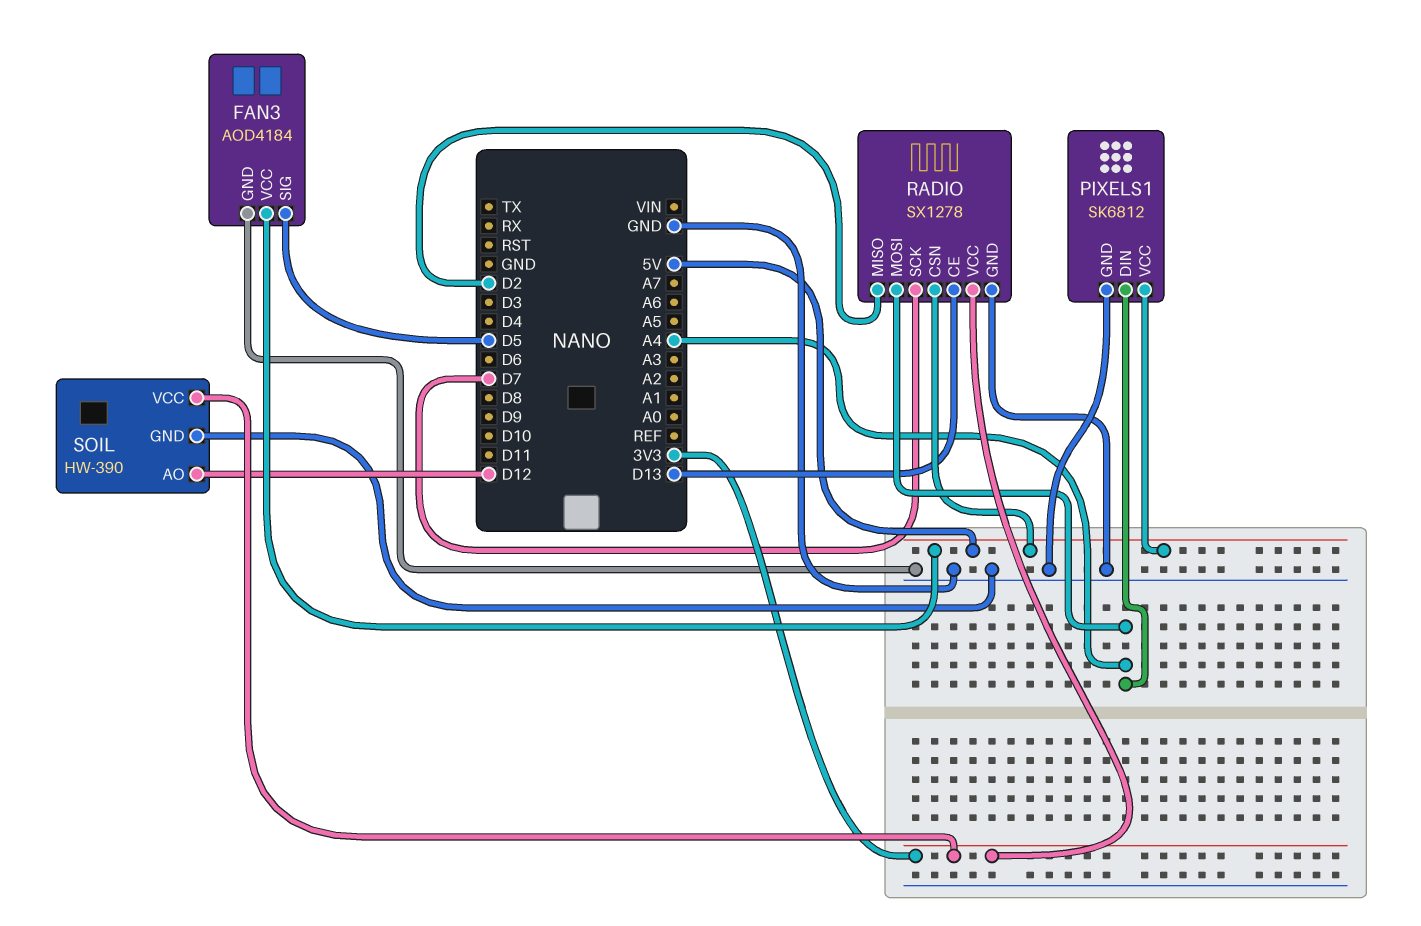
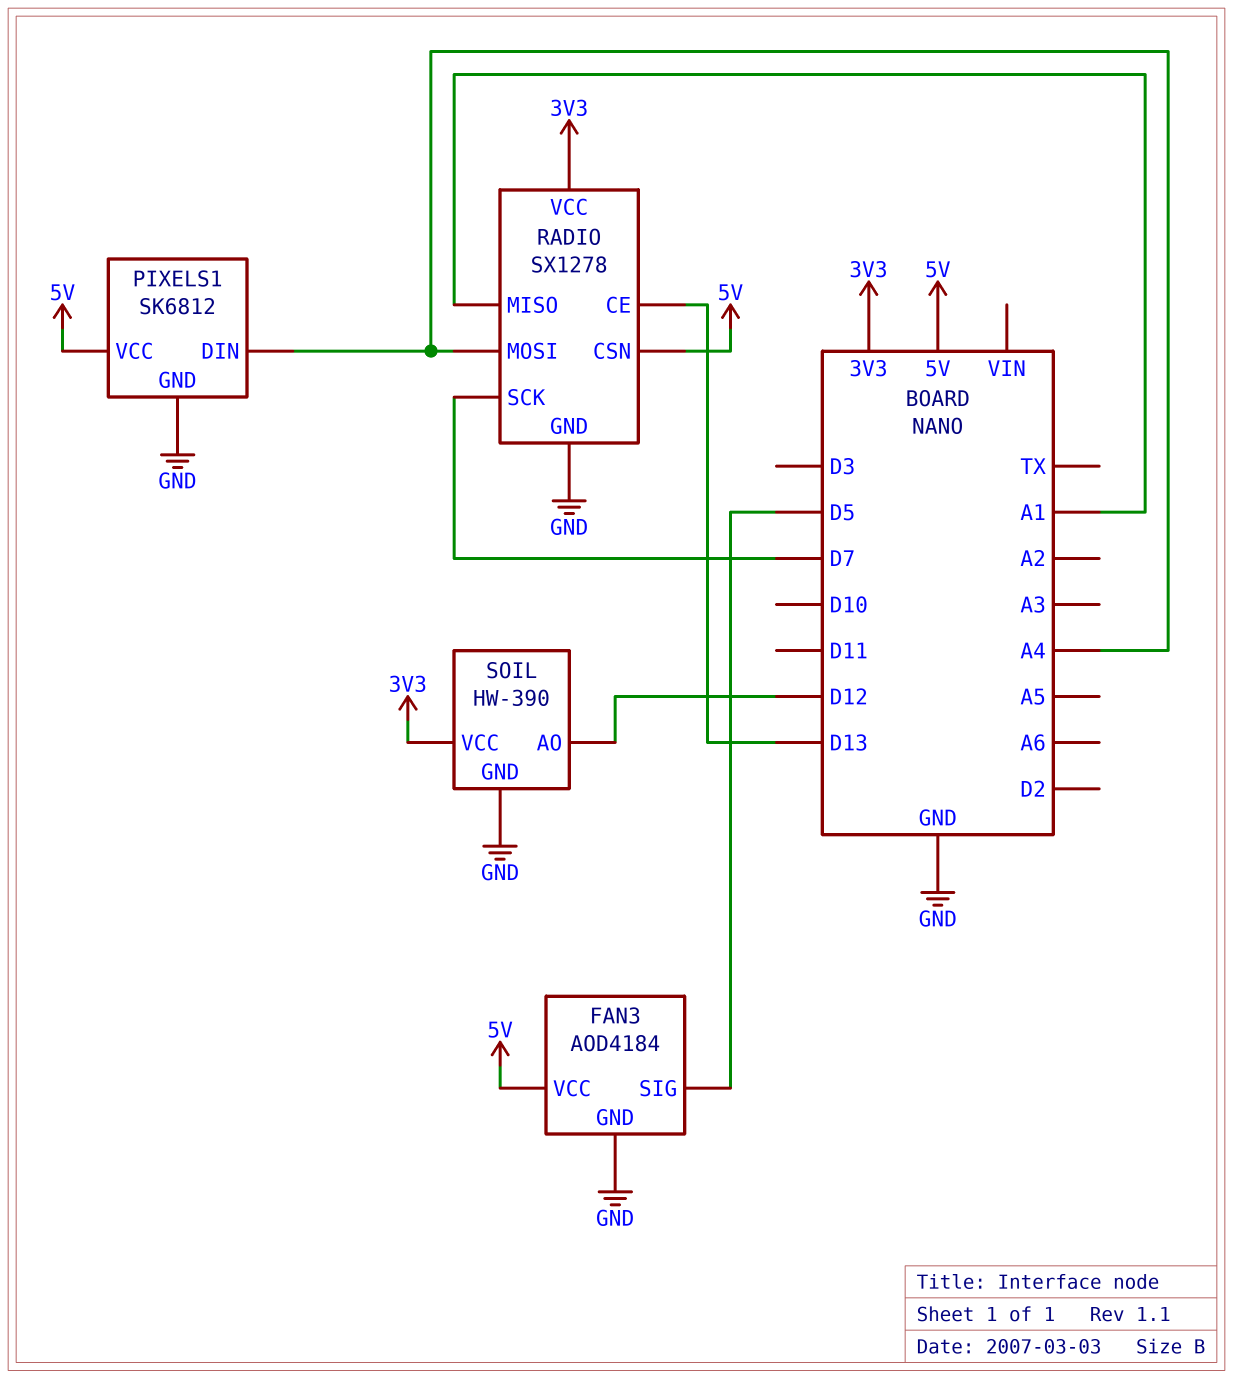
RADIO pin MISO: D2 -> A1

